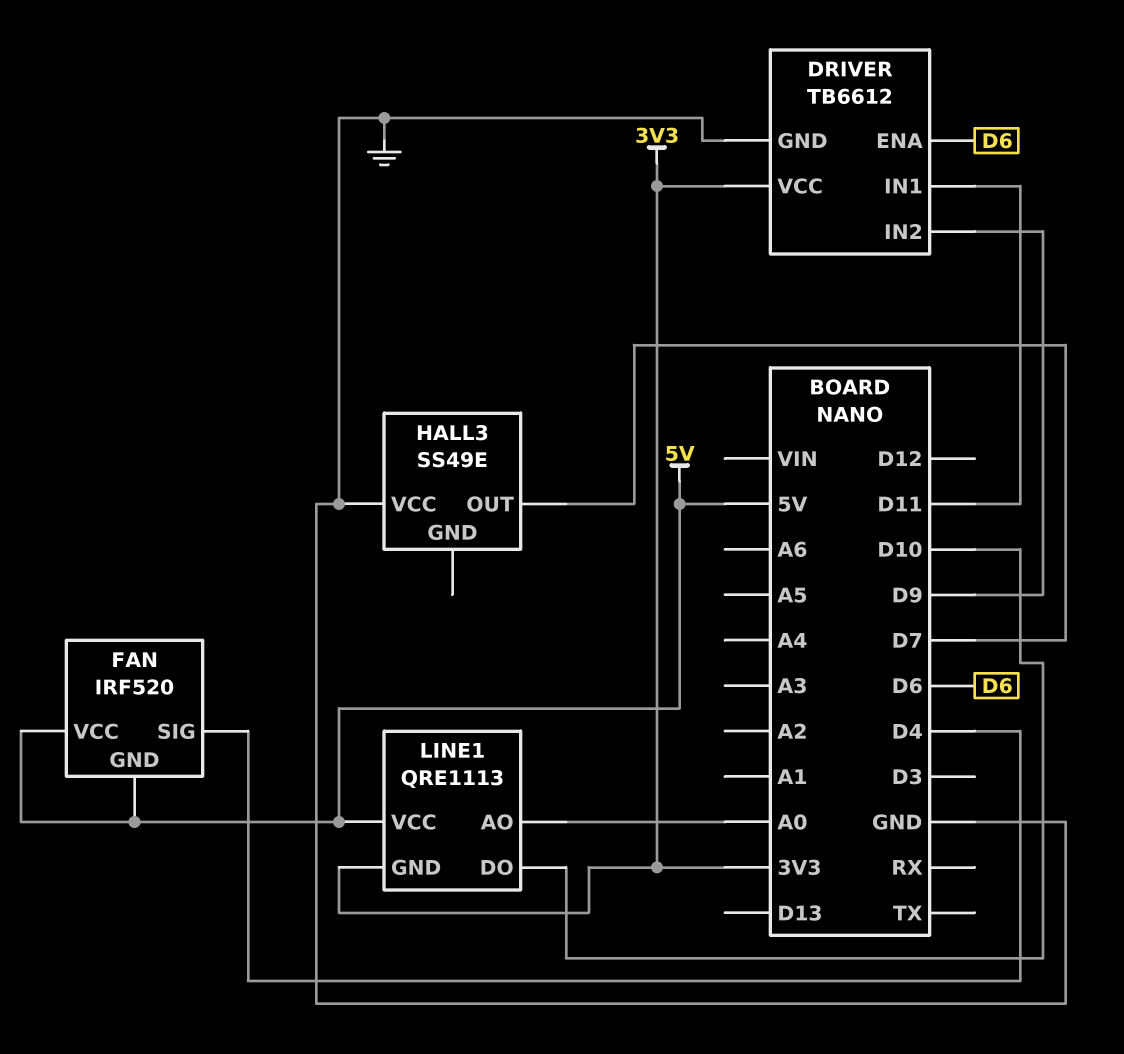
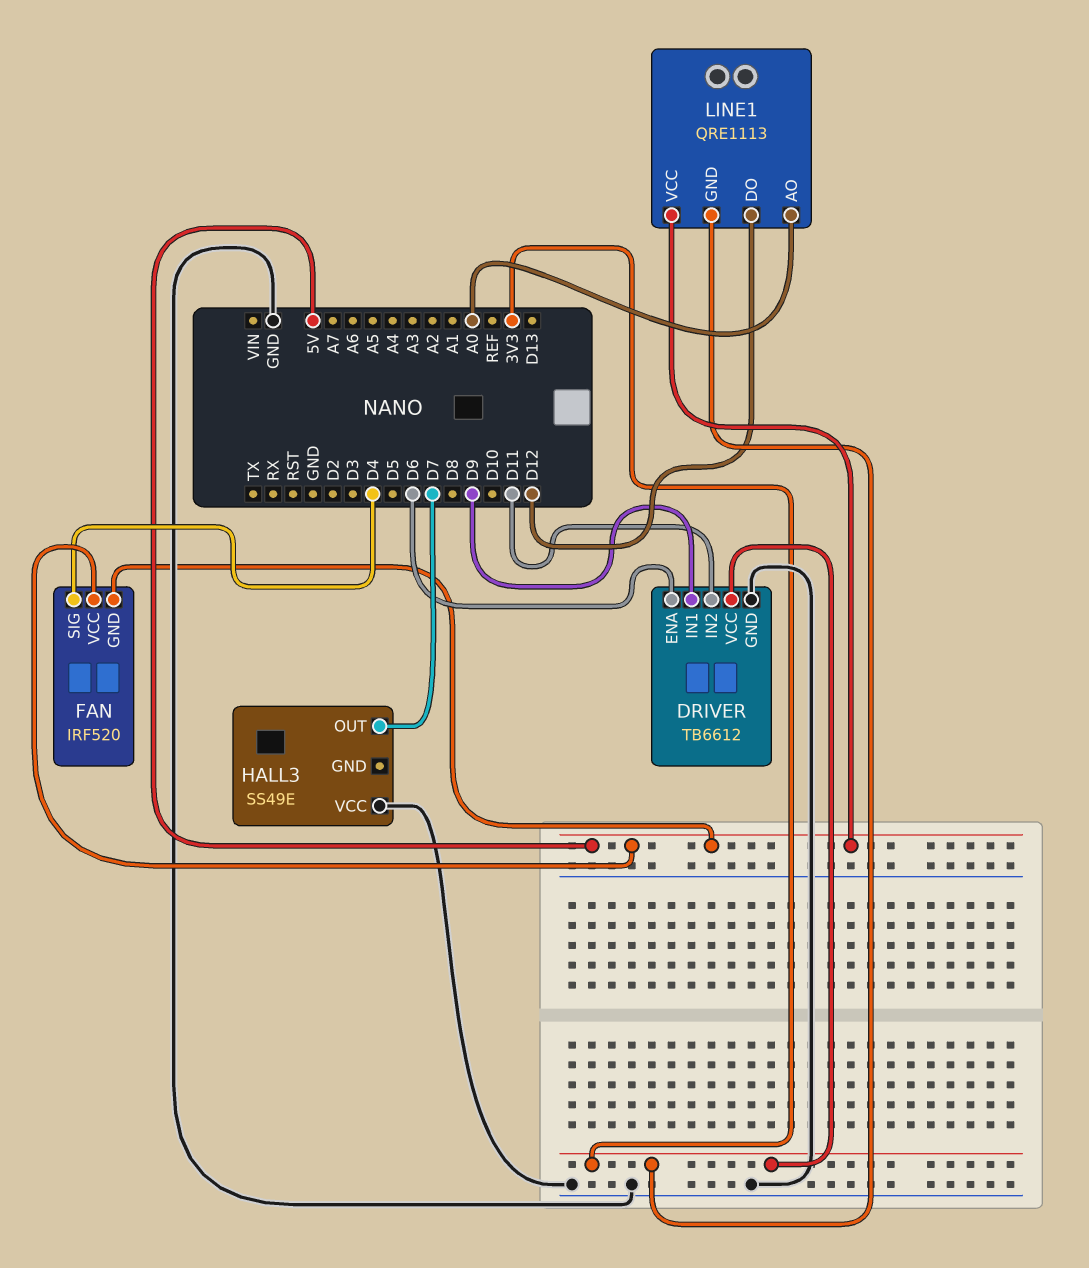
DRIVER pin IN1: D11 -> D9
DRIVER pin IN2: D9 -> D11
LINE1 pin DO: D10 -> D12

